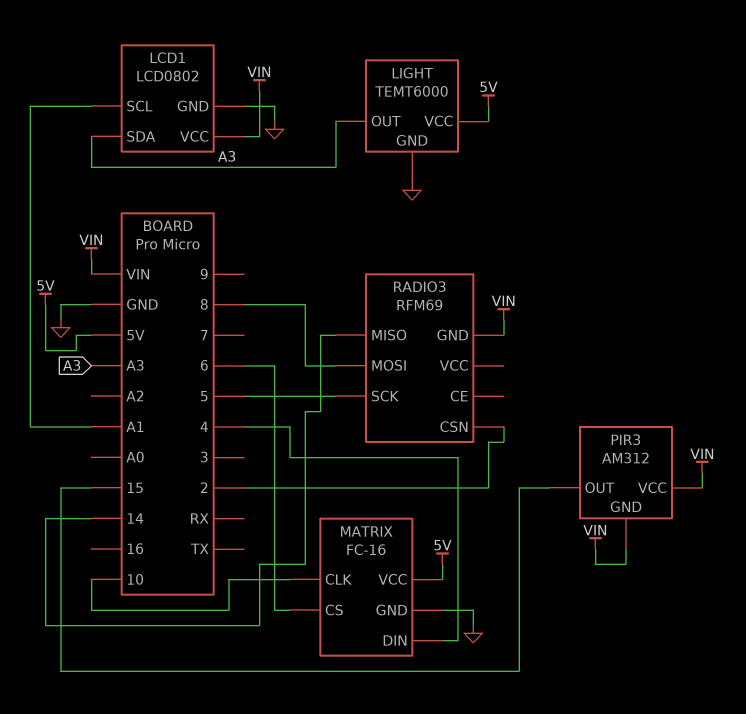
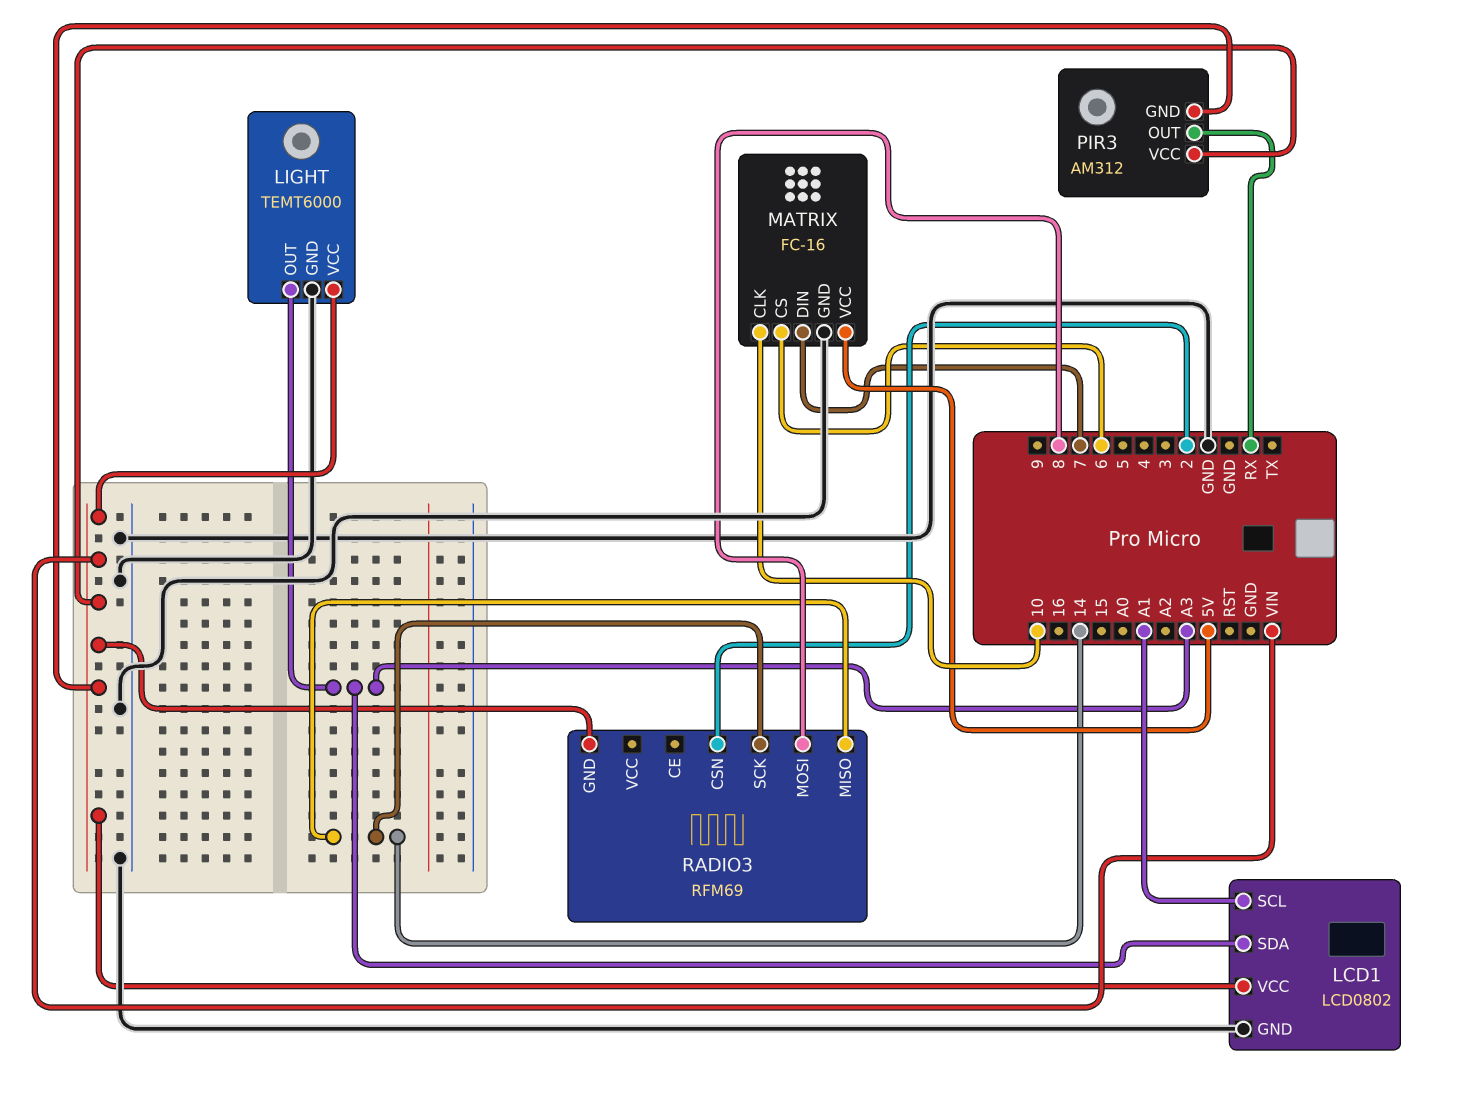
LIGHT pin VCC: 5V -> VIN
MATRIX pin DIN: 4 -> 7
PIR3 pin OUT: 15 -> RX
RADIO3 pin SCK: 5 -> 14

